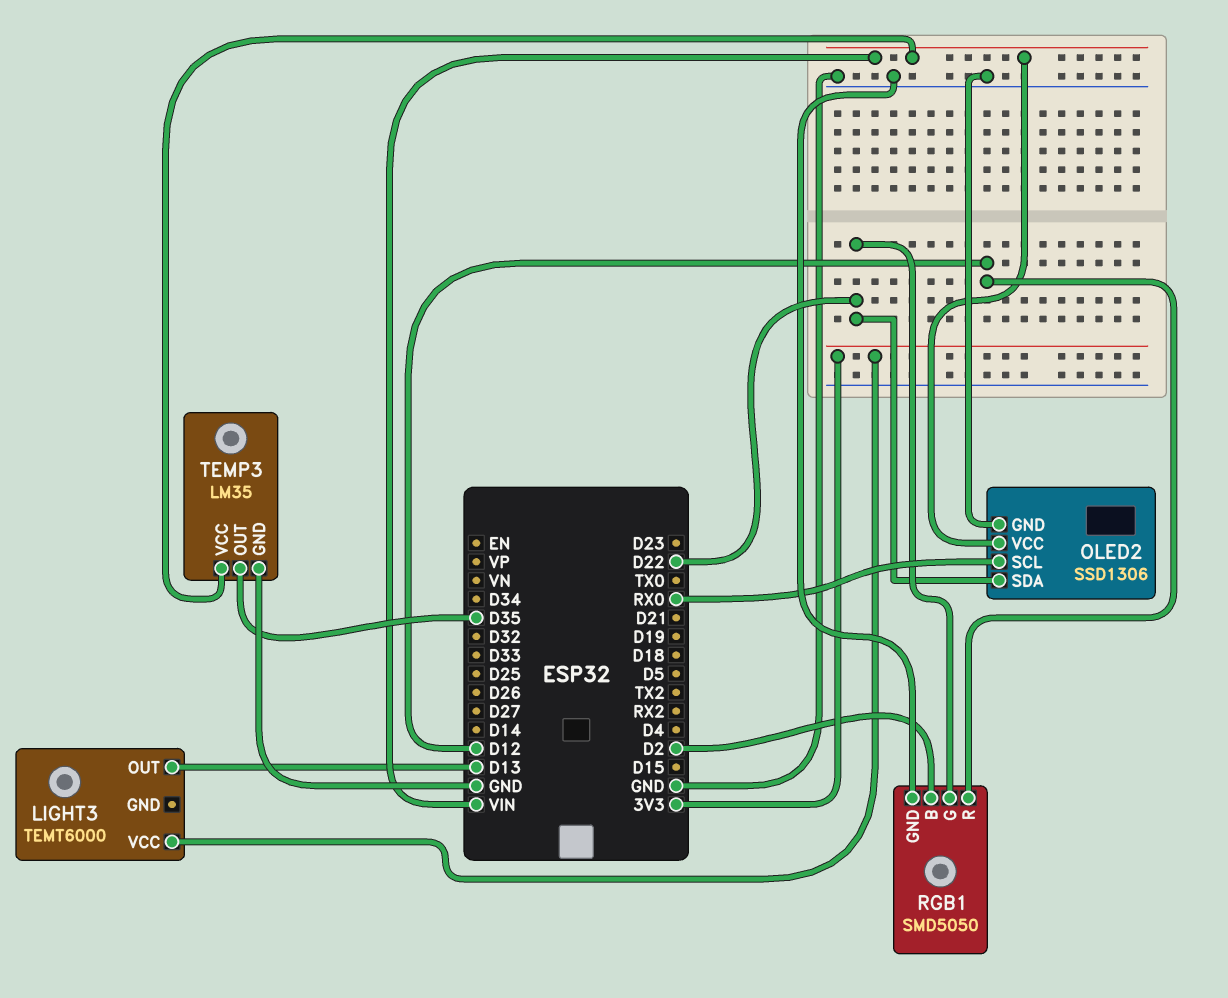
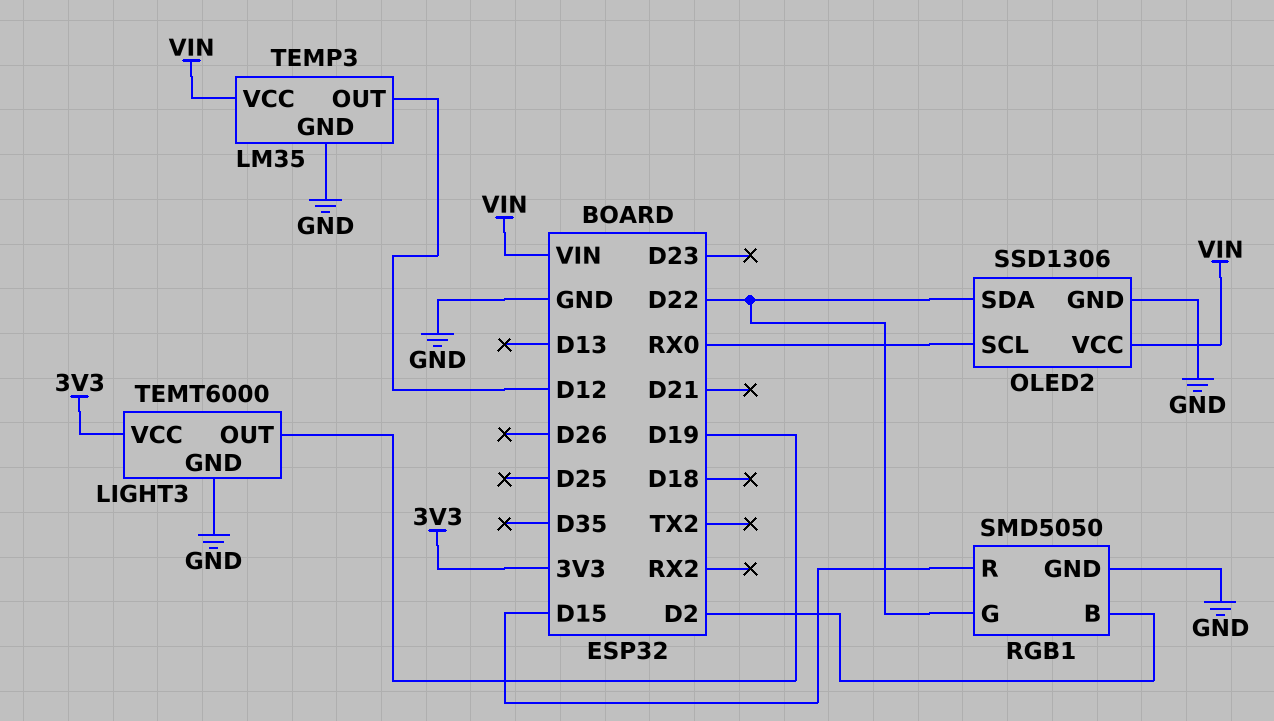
LIGHT3 pin GND: none -> GND
LIGHT3 pin OUT: D13 -> D19
RGB1 pin R: D12 -> D15
TEMP3 pin OUT: D35 -> D12

